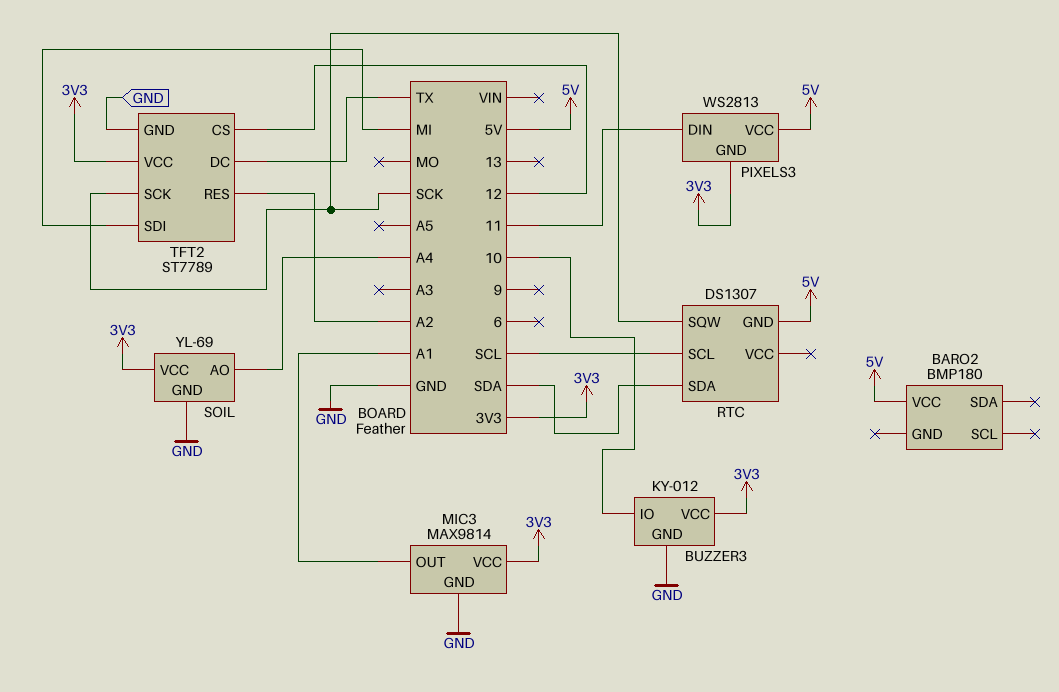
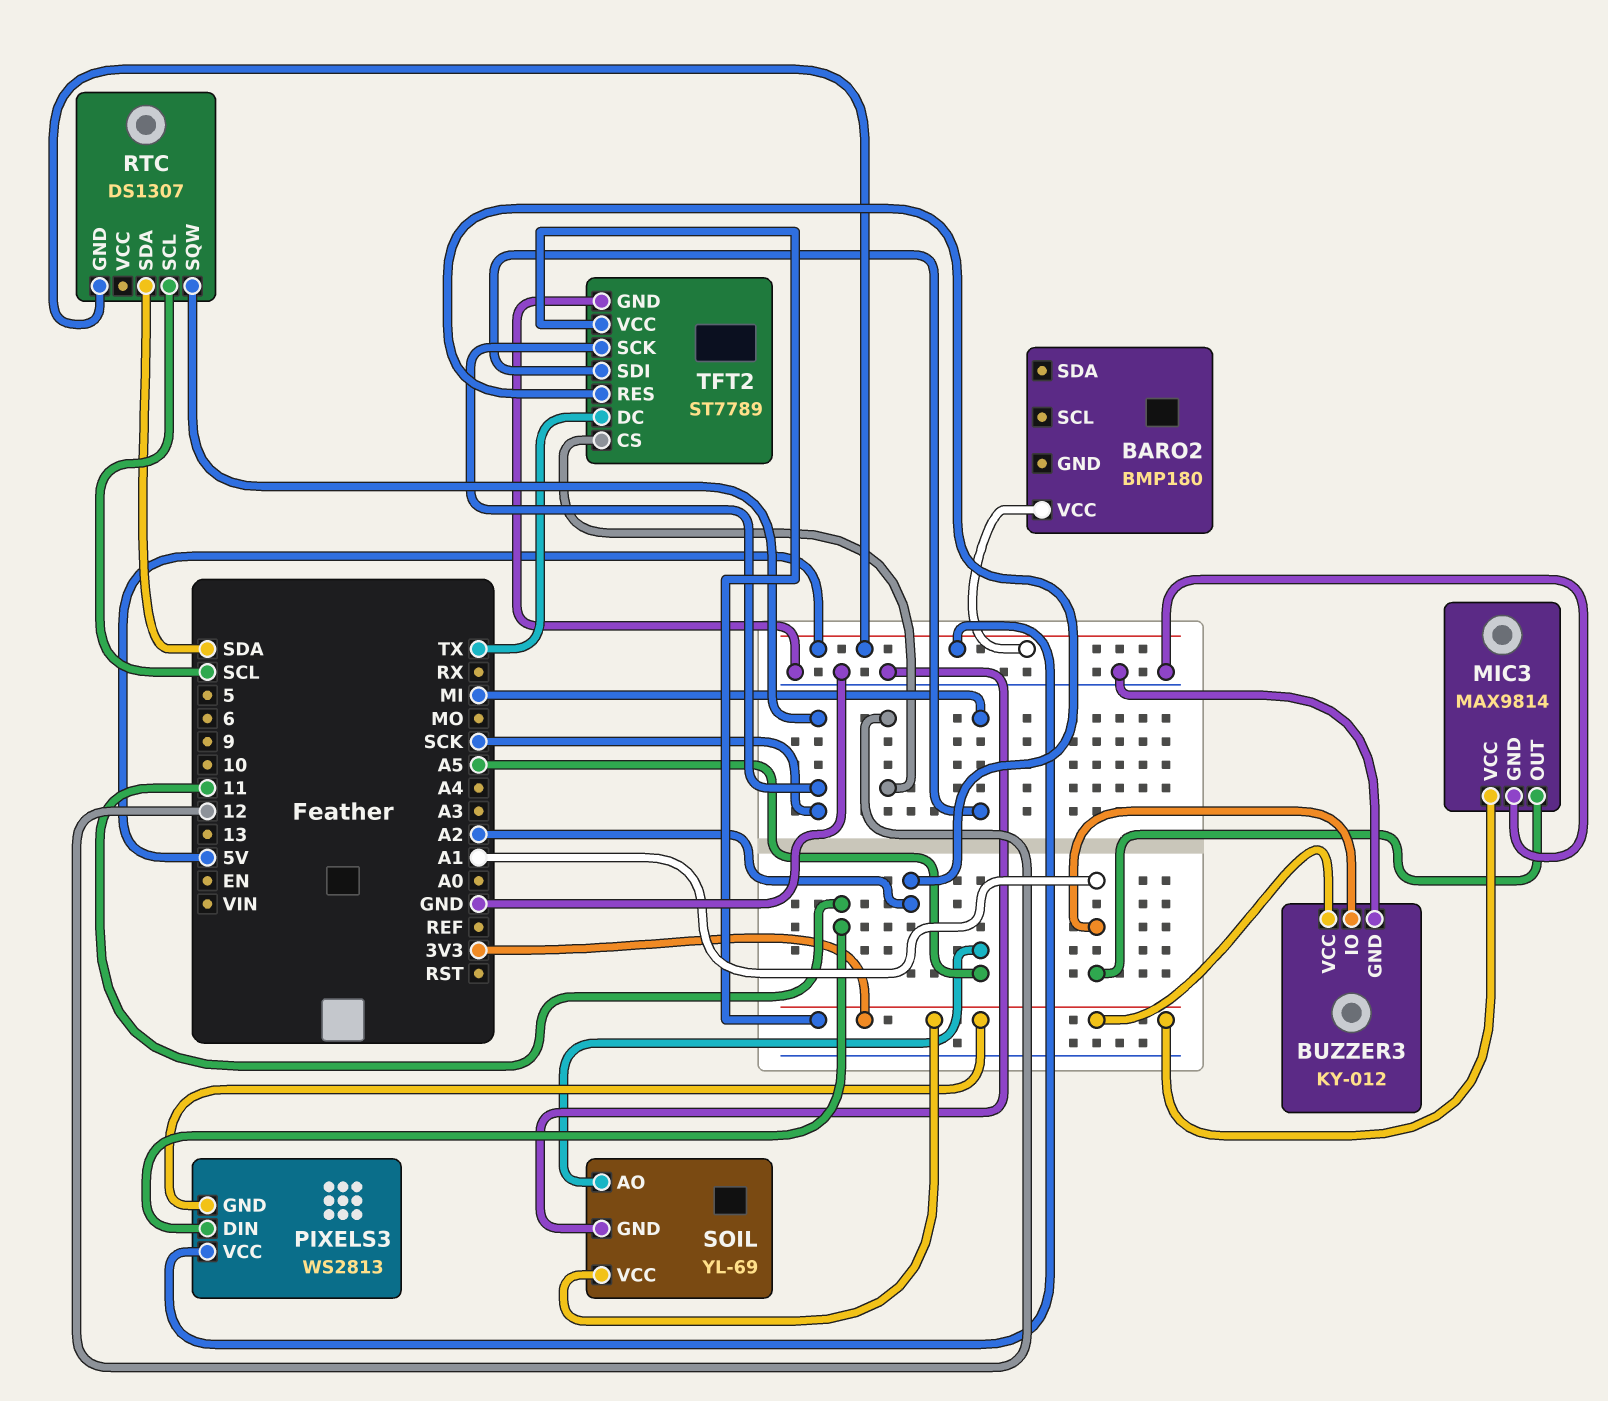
BUZZER3 pin IO: 10 -> A1
SOIL pin AO: A4 -> A5

